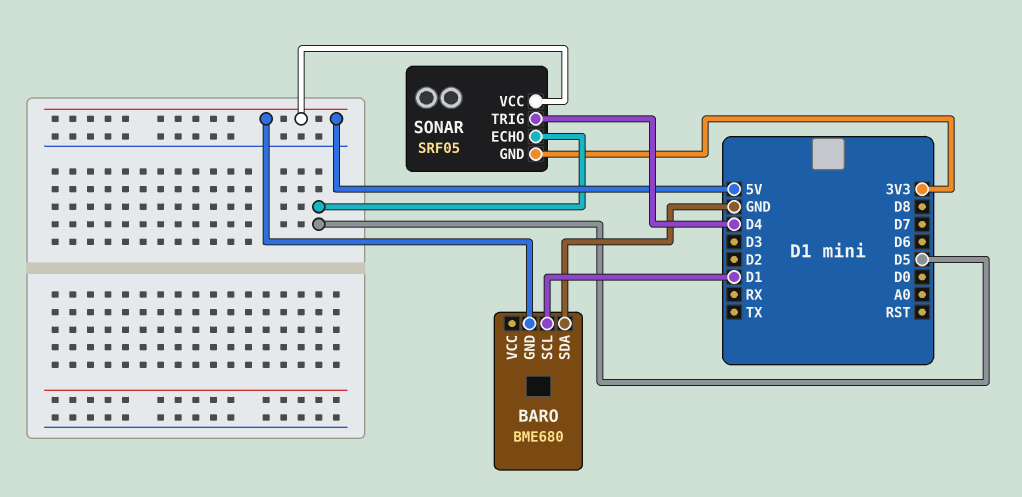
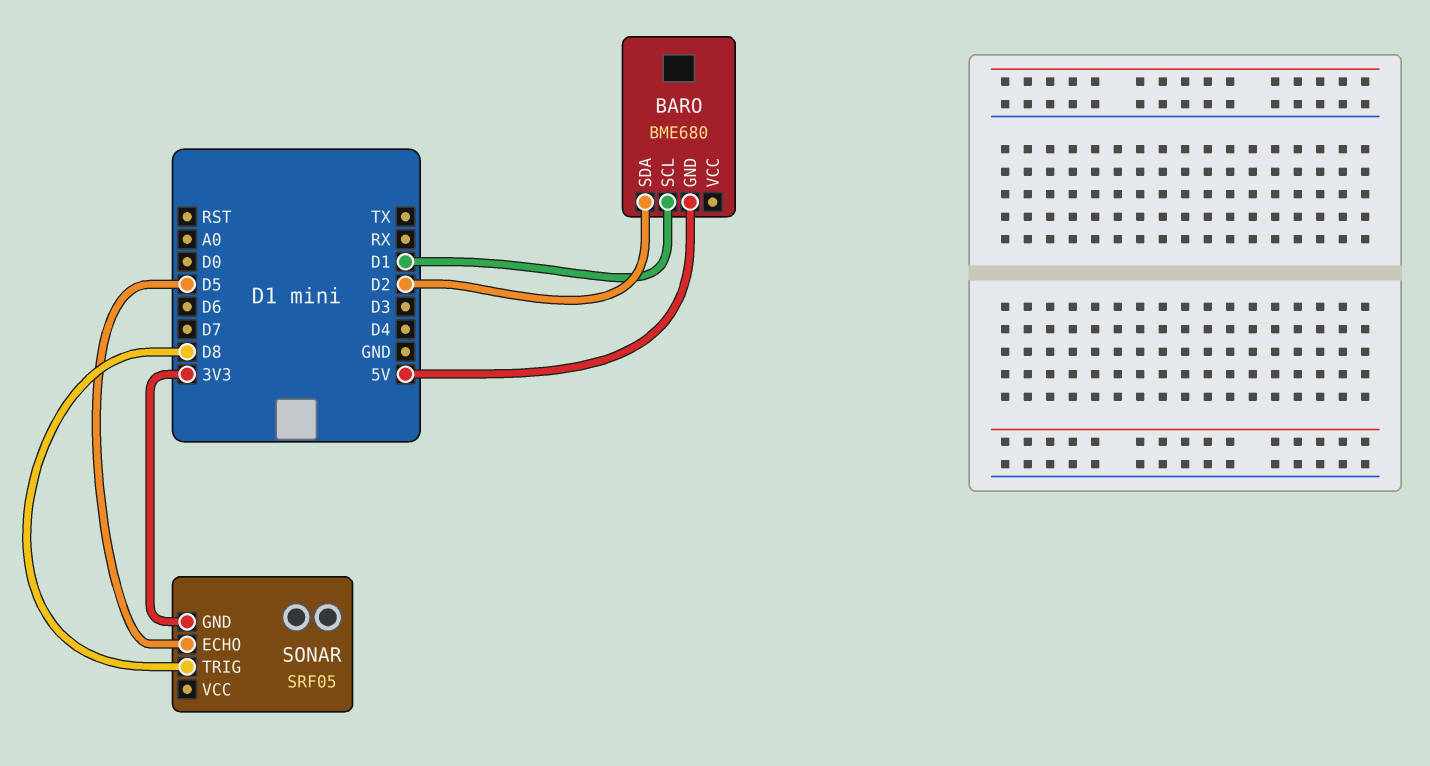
BARO pin SDA: GND -> D2
SONAR pin TRIG: D4 -> D8
SONAR pin VCC: 5V -> none

